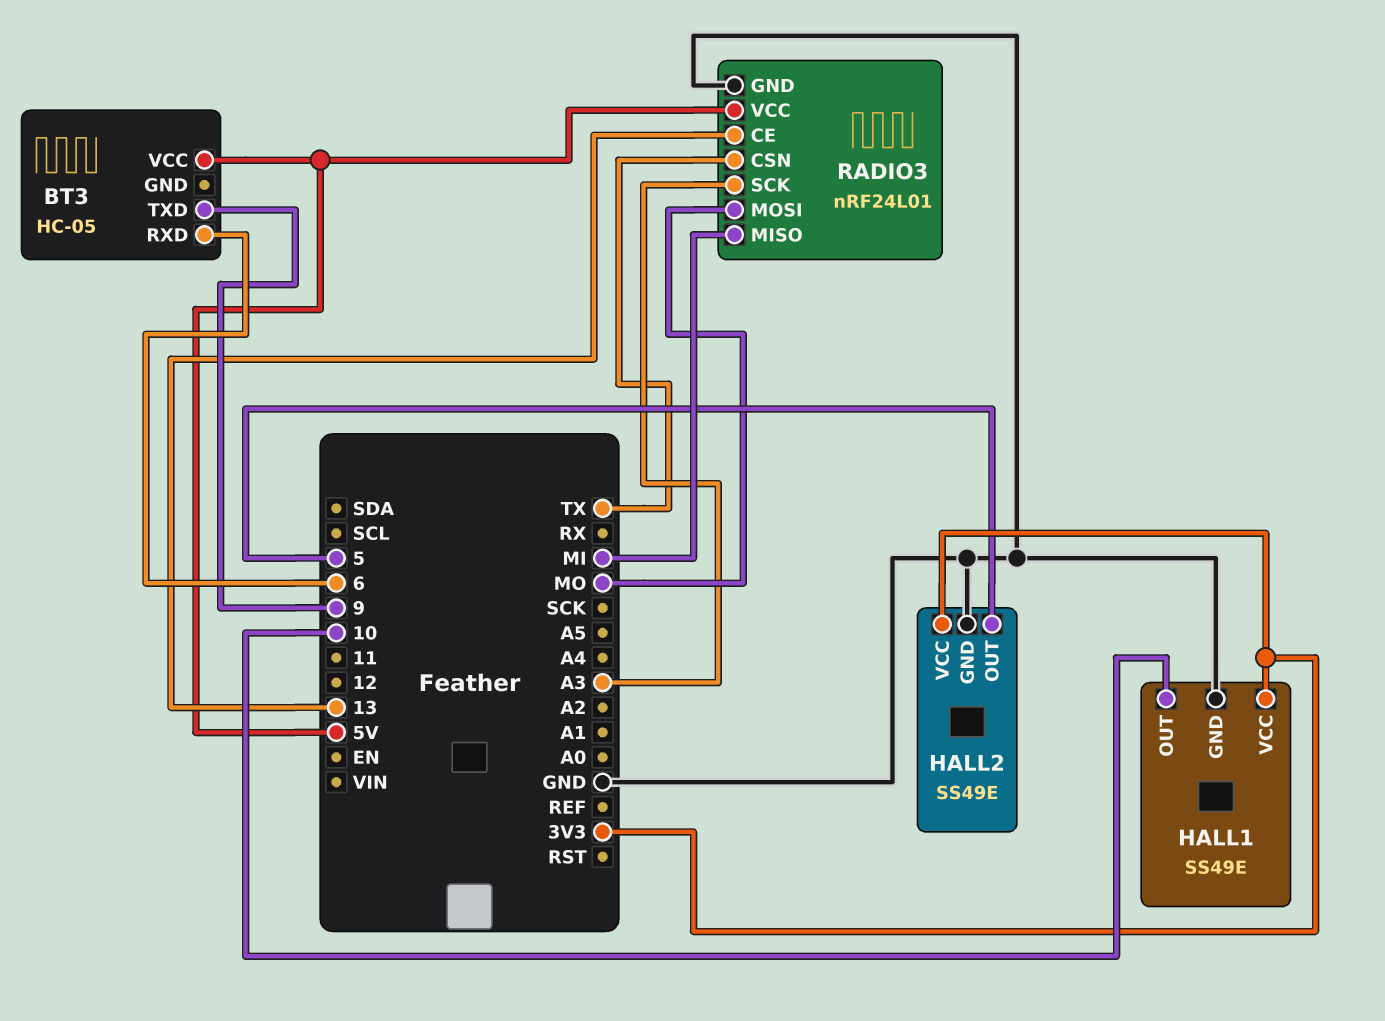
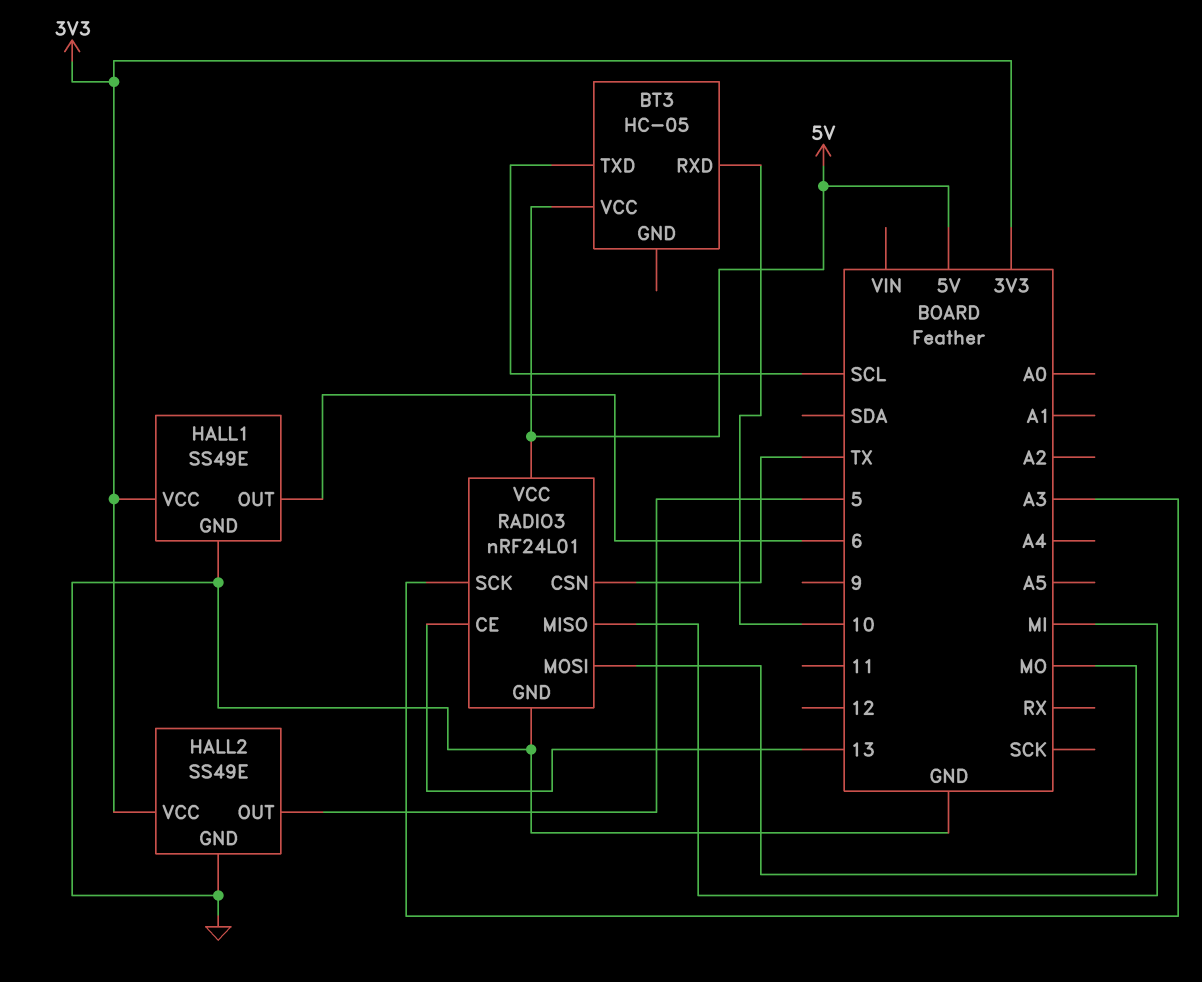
BT3 pin RXD: 6 -> 10
BT3 pin TXD: 9 -> SCL
HALL1 pin OUT: 10 -> 6

